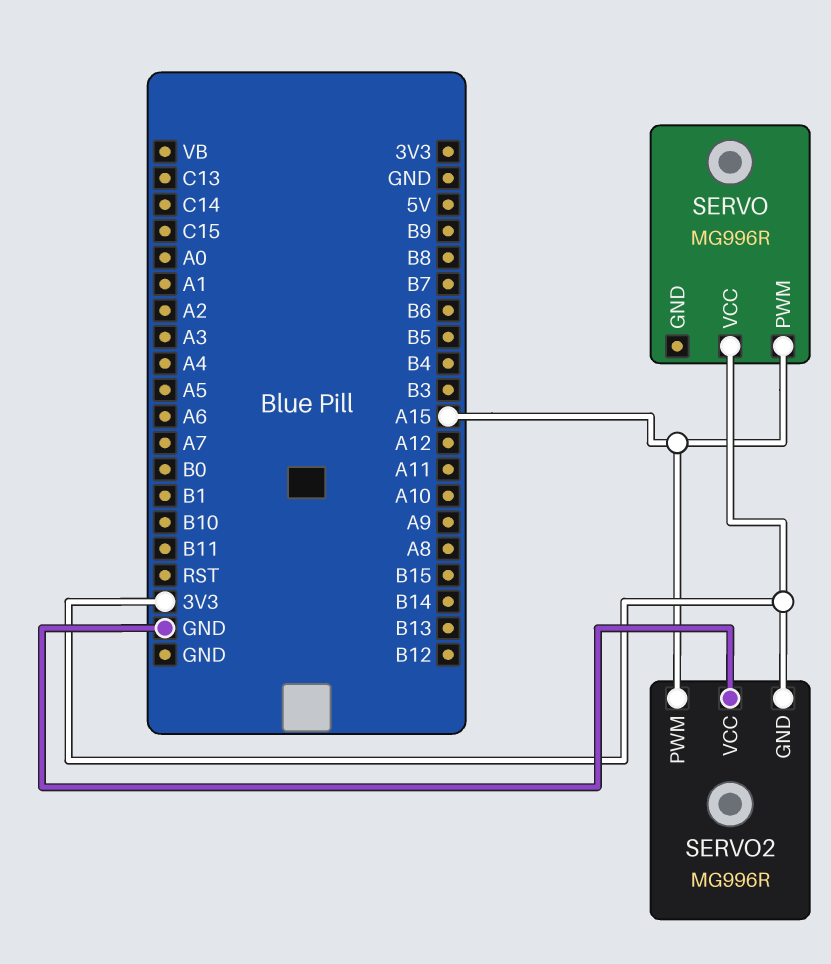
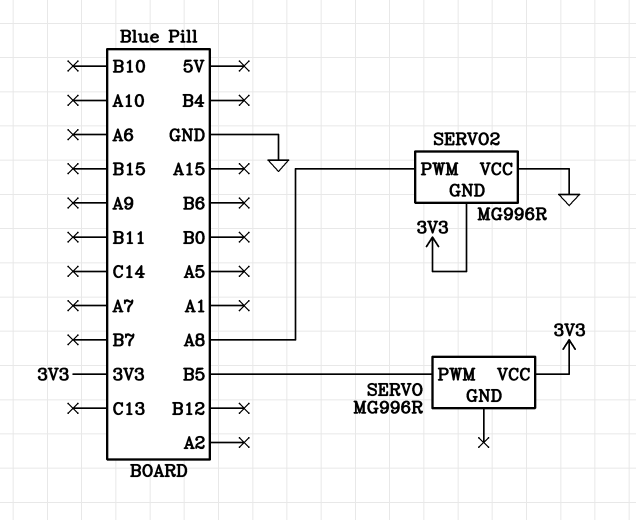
SERVO pin PWM: A15 -> B5
SERVO2 pin PWM: A15 -> A8

